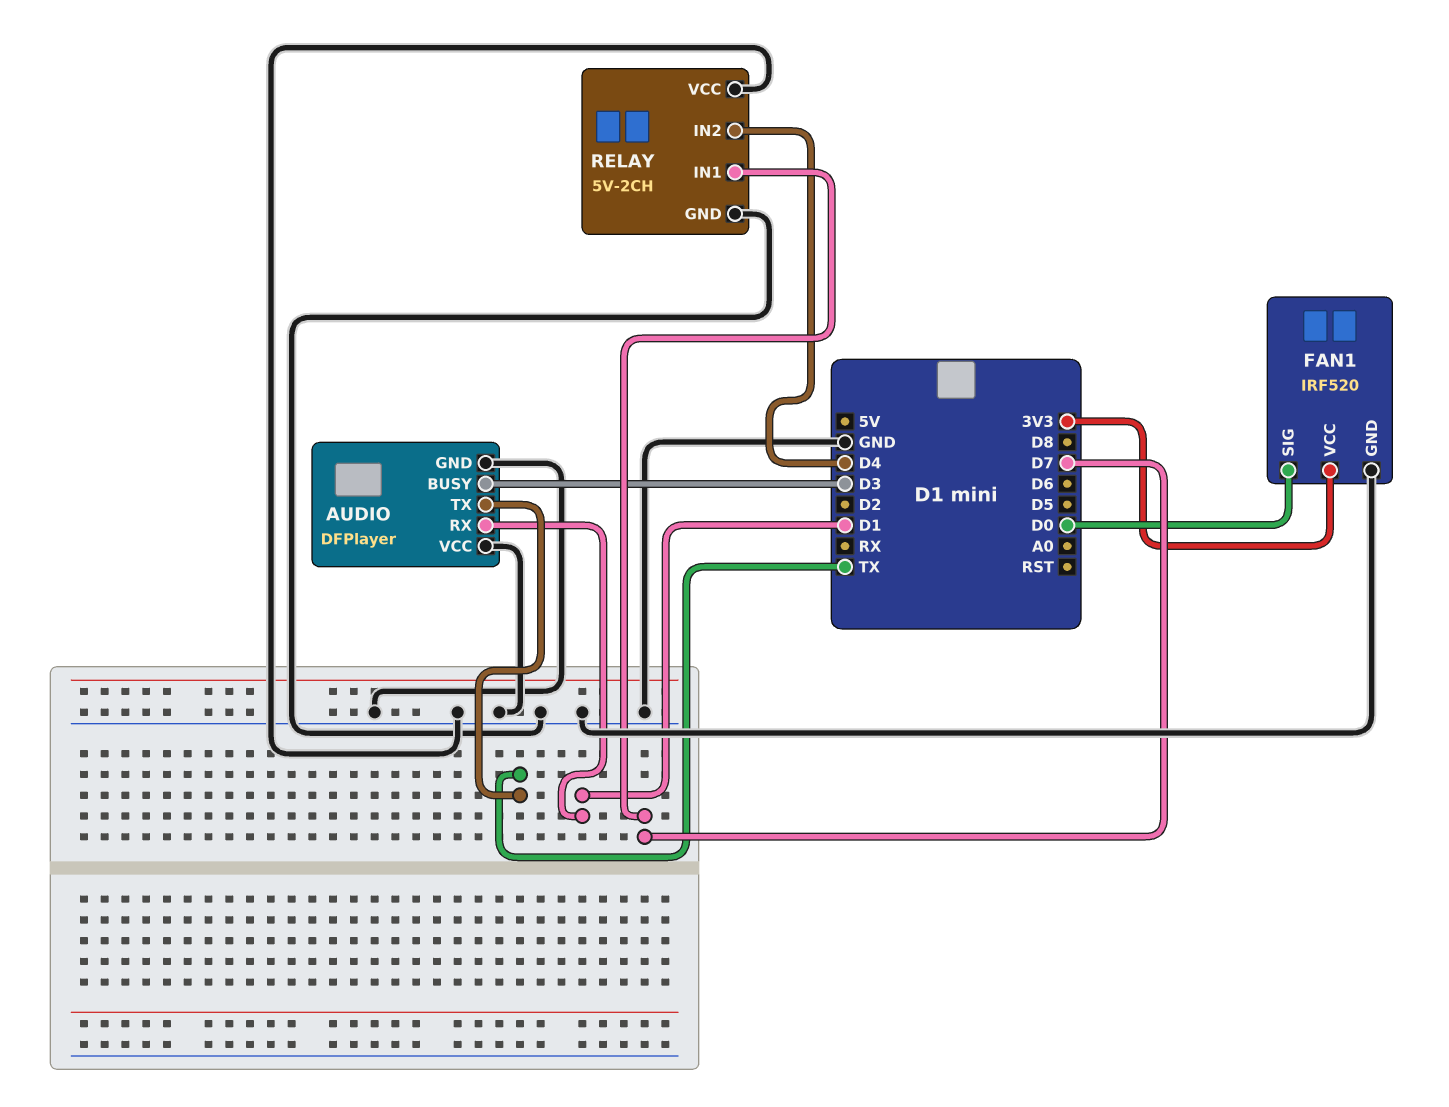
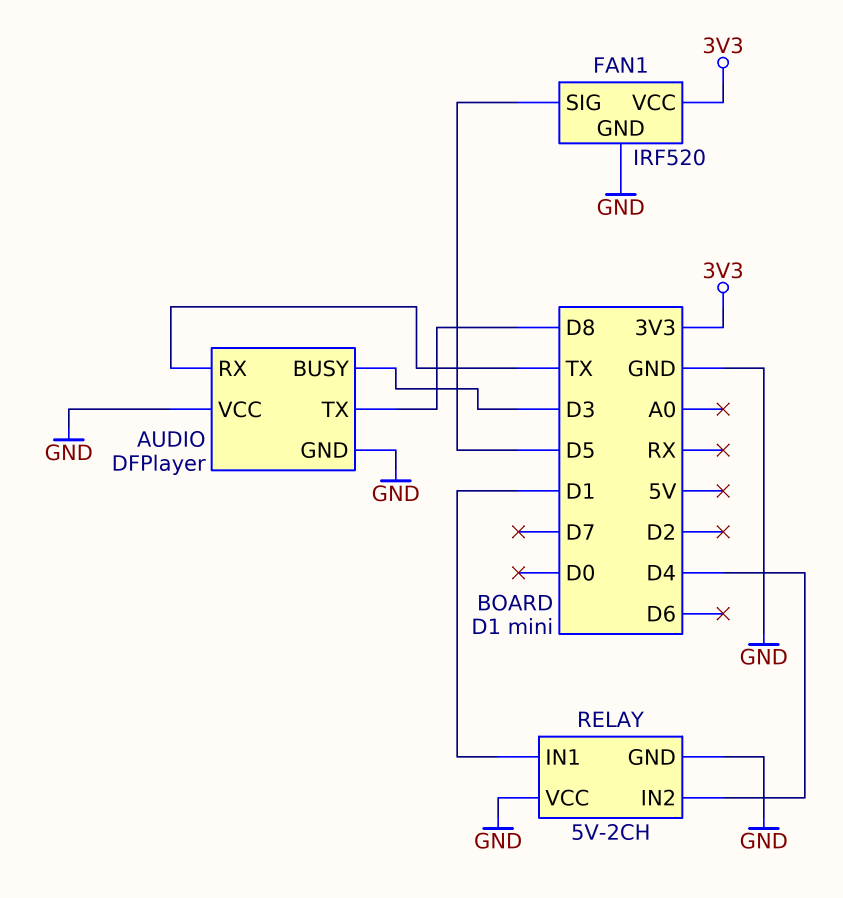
AUDIO pin RX: D1 -> TX
AUDIO pin TX: TX -> D8
FAN1 pin SIG: D0 -> D5
RELAY pin IN1: D7 -> D1

